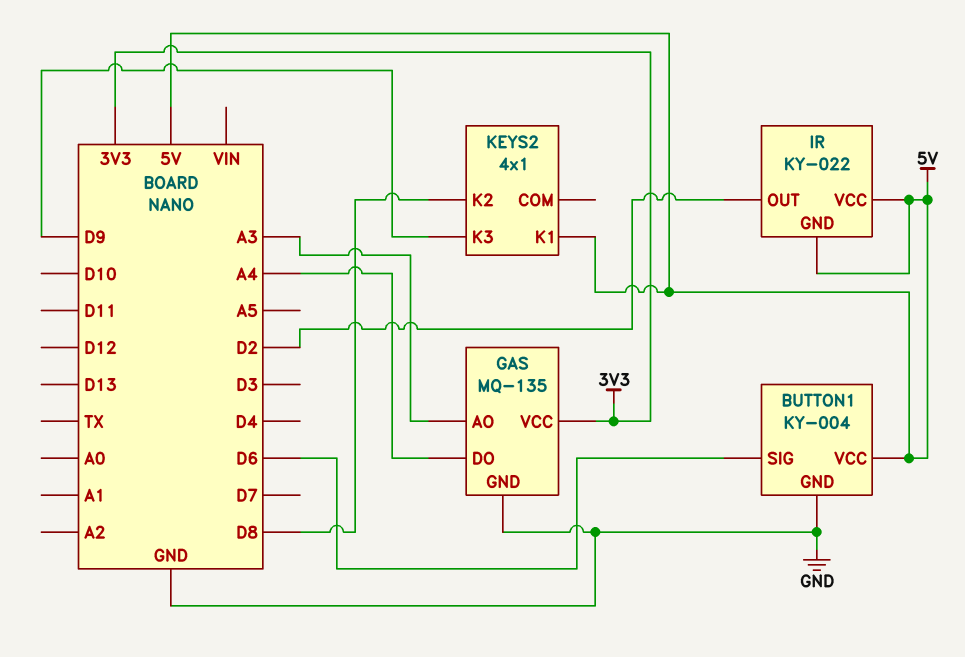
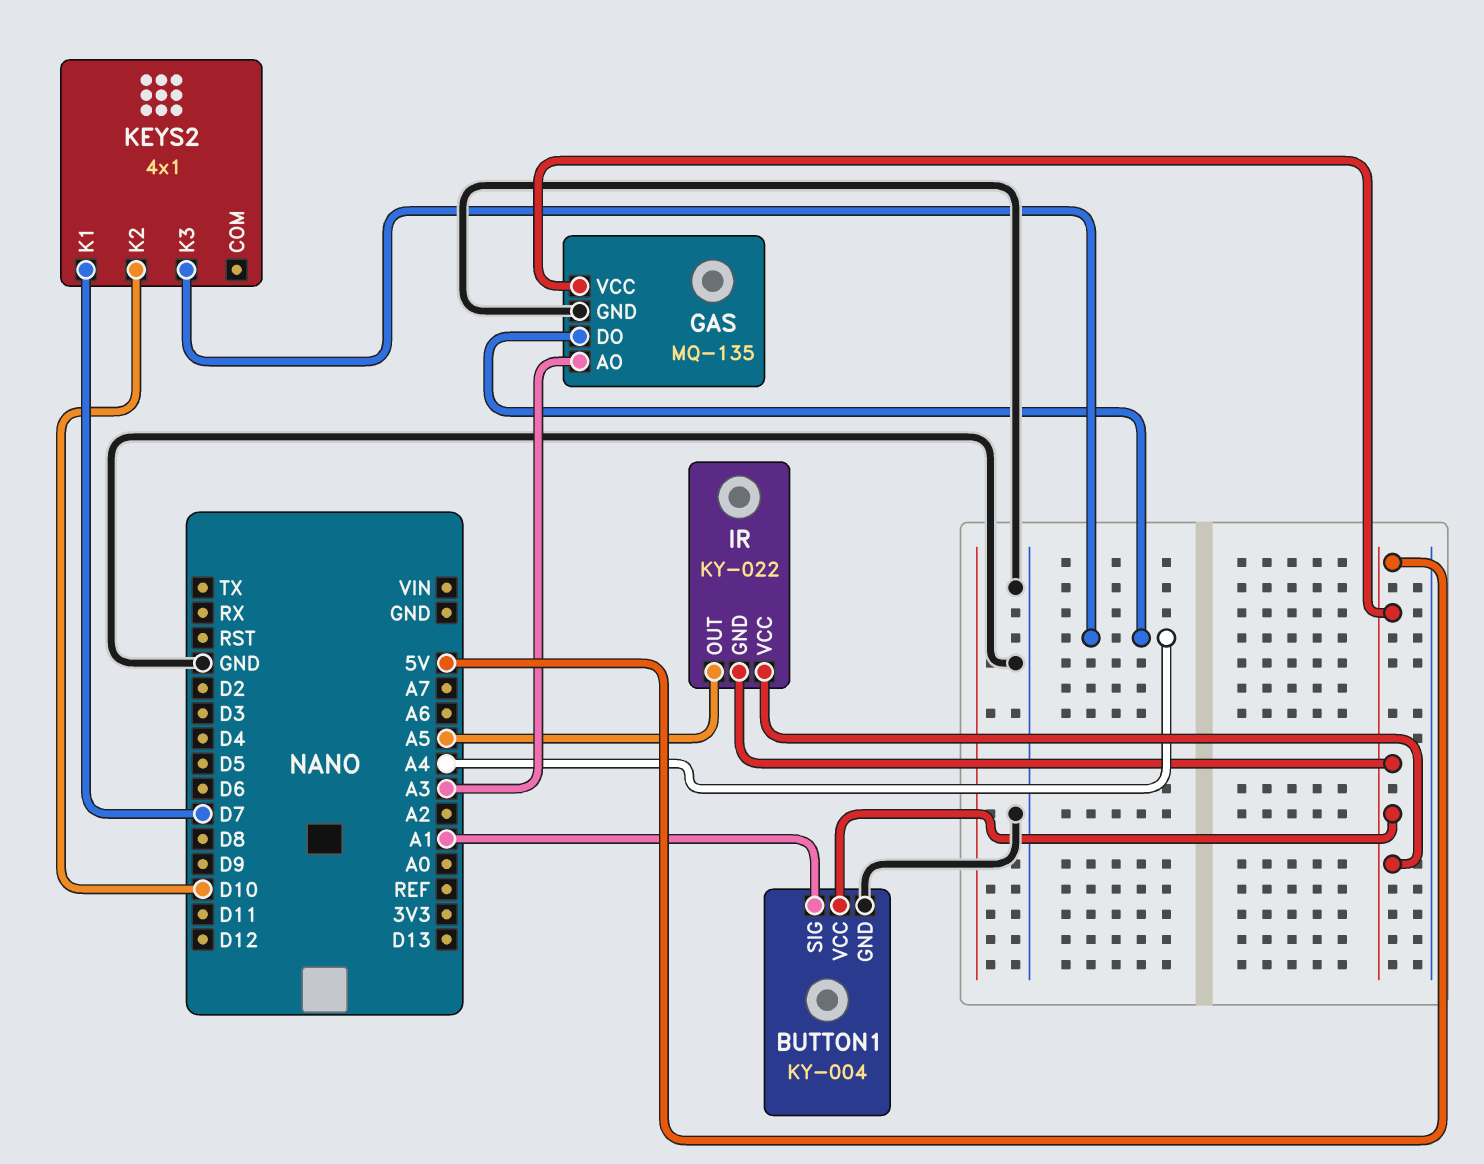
BUTTON1 pin SIG: D6 -> A1
GAS pin VCC: 3V3 -> 5V
IR pin OUT: D2 -> A5
KEYS2 pin K1: 5V -> D7
KEYS2 pin K2: D8 -> D10
KEYS2 pin K3: D9 -> A4

